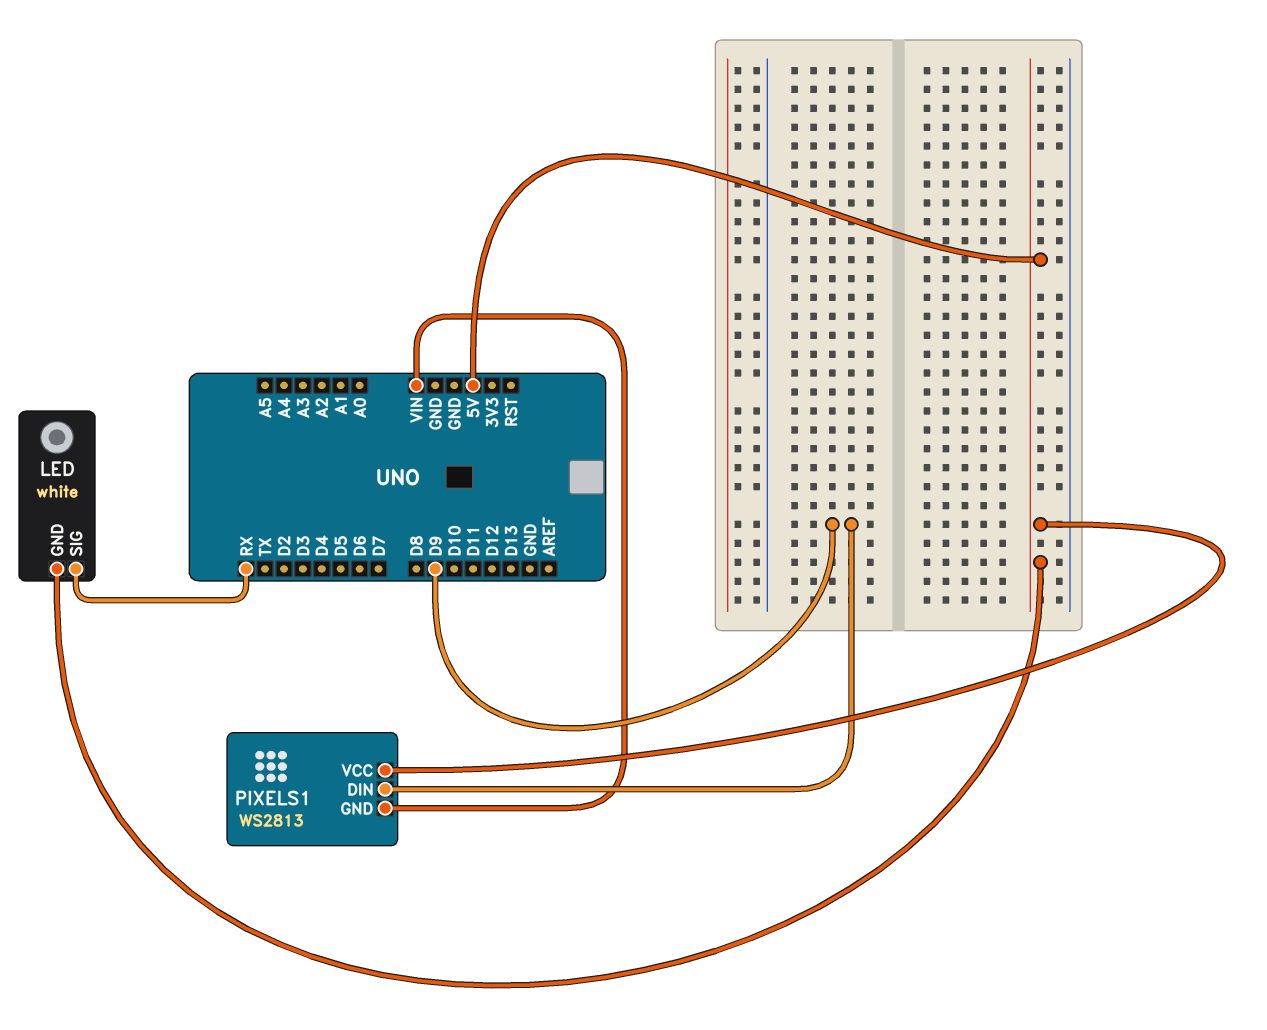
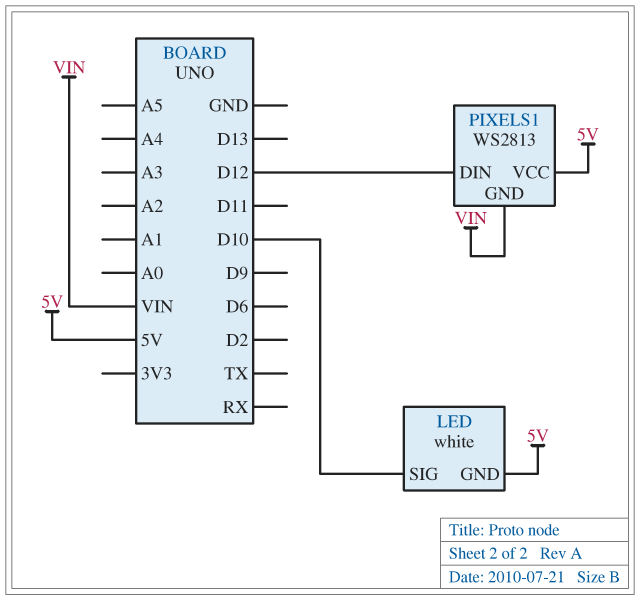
LED pin SIG: RX -> D10
PIXELS1 pin DIN: D9 -> D12

